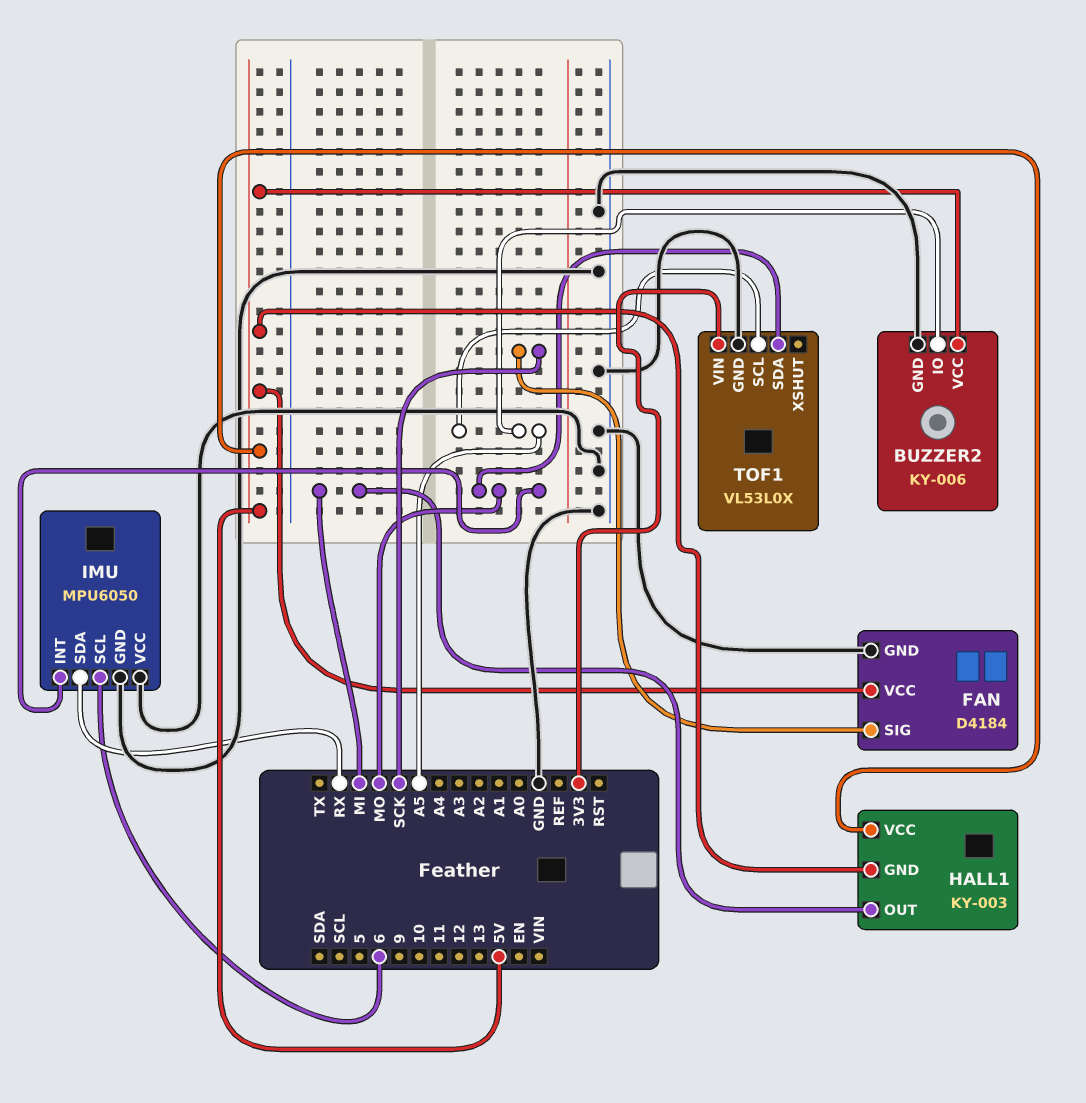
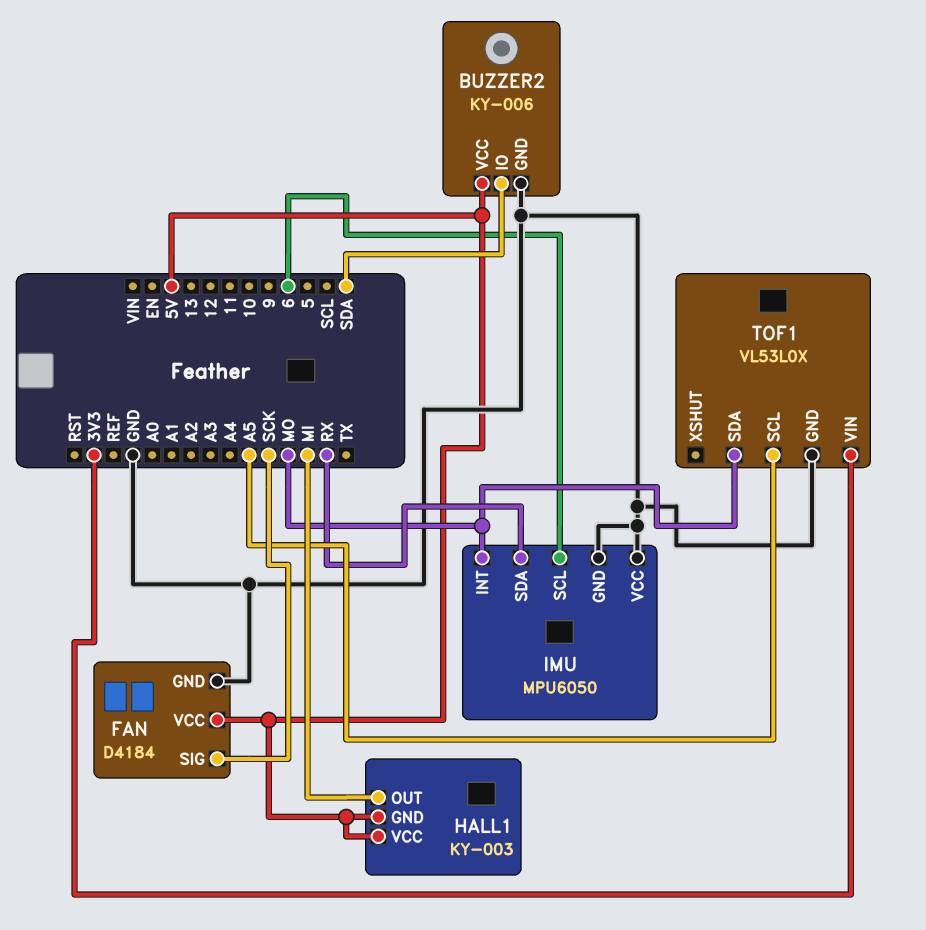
BUZZER2 pin IO: A5 -> SDA

